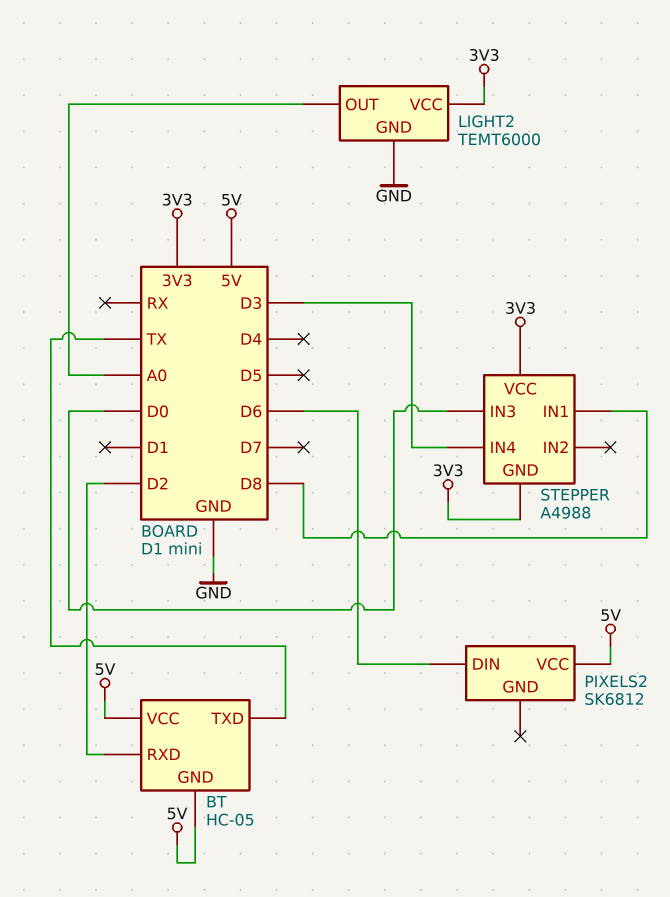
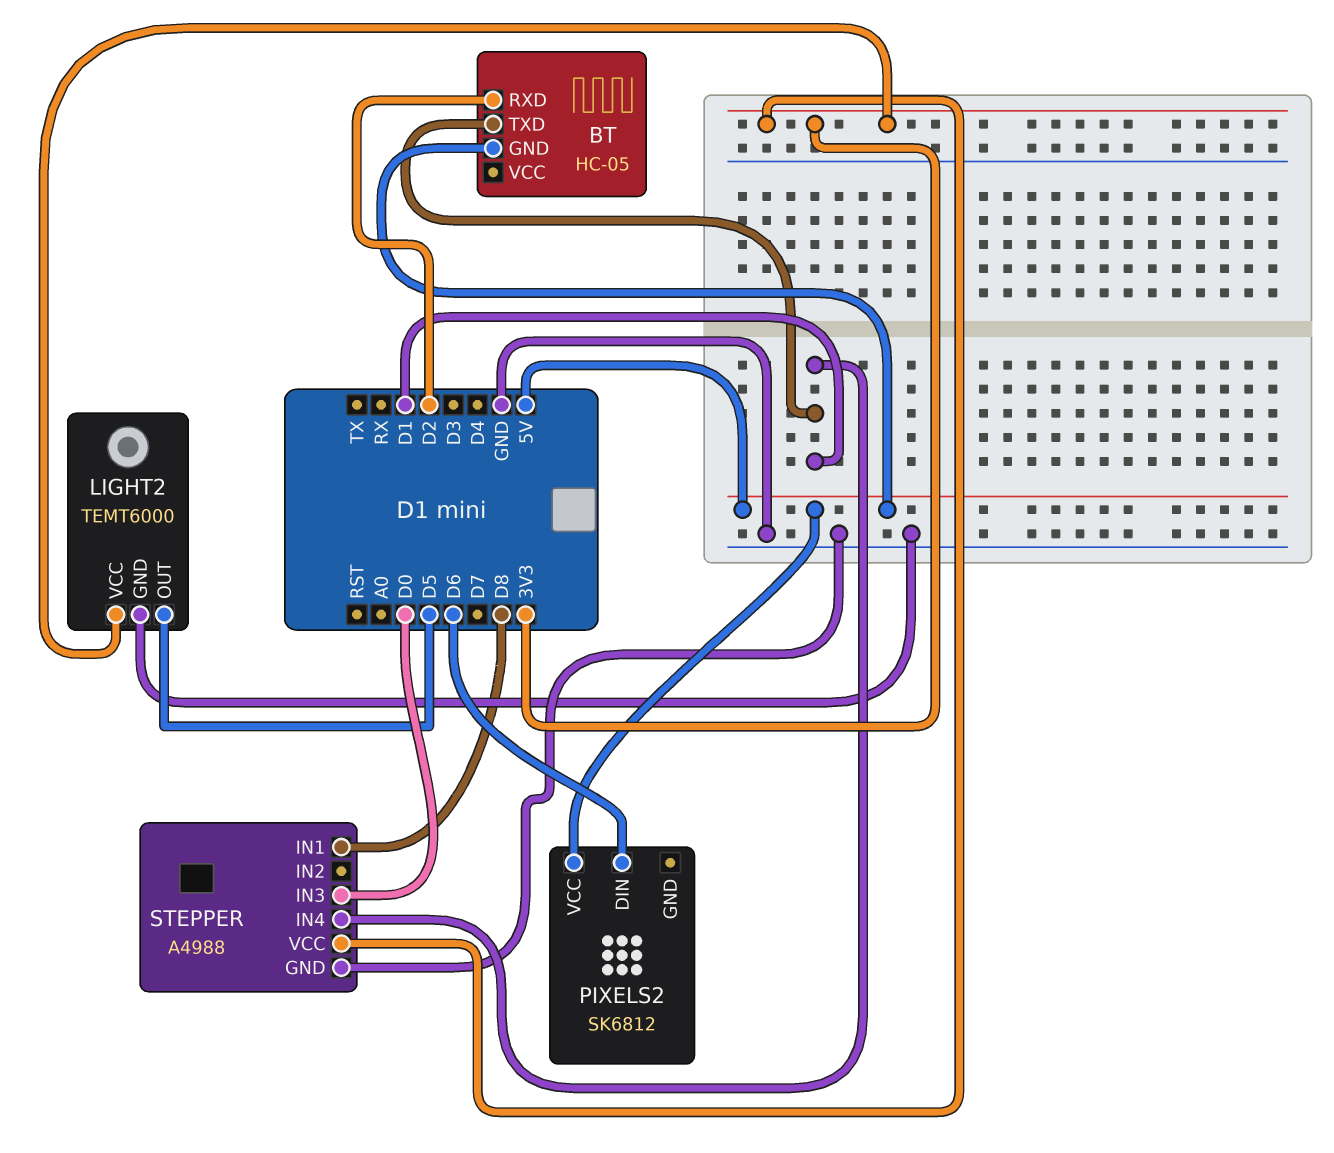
BT pin TXD: TX -> D1
BT pin VCC: 5V -> none
LIGHT2 pin OUT: A0 -> D5
STEPPER pin GND: 3V3 -> GND
STEPPER pin IN4: D3 -> D1

